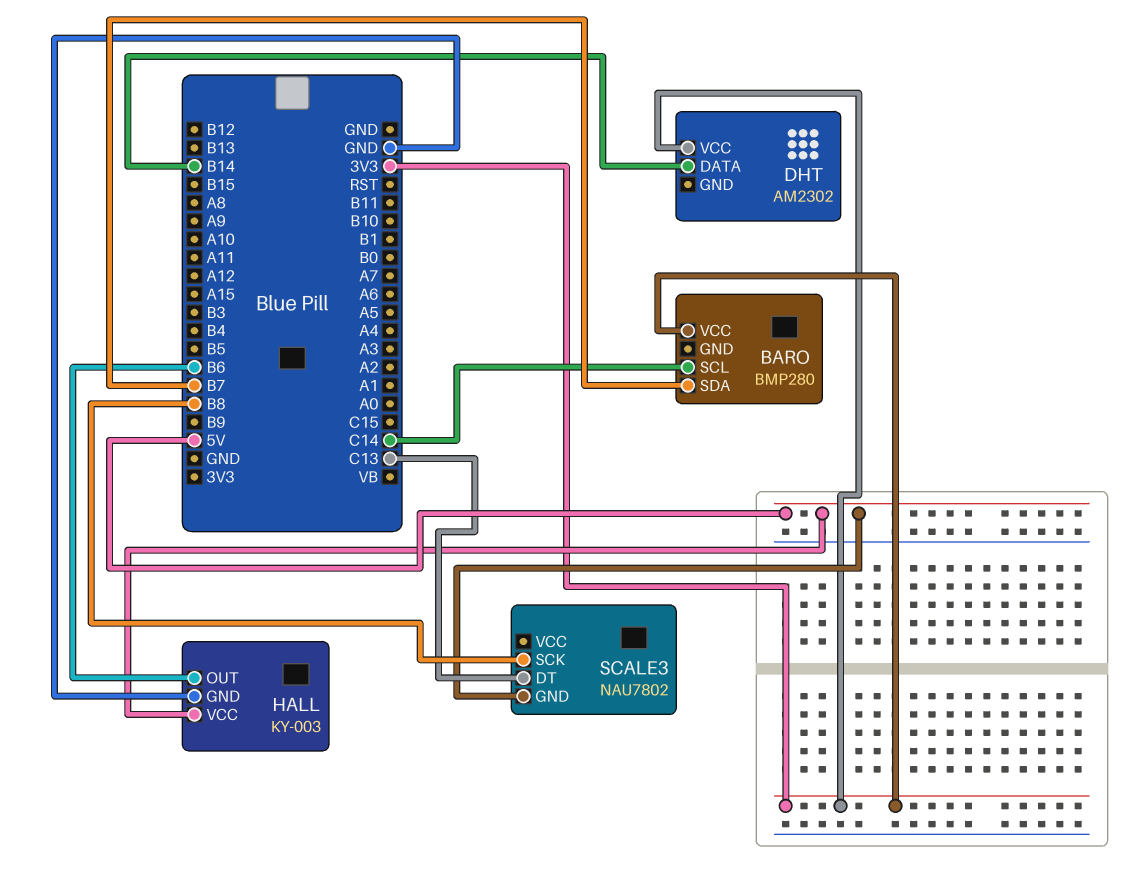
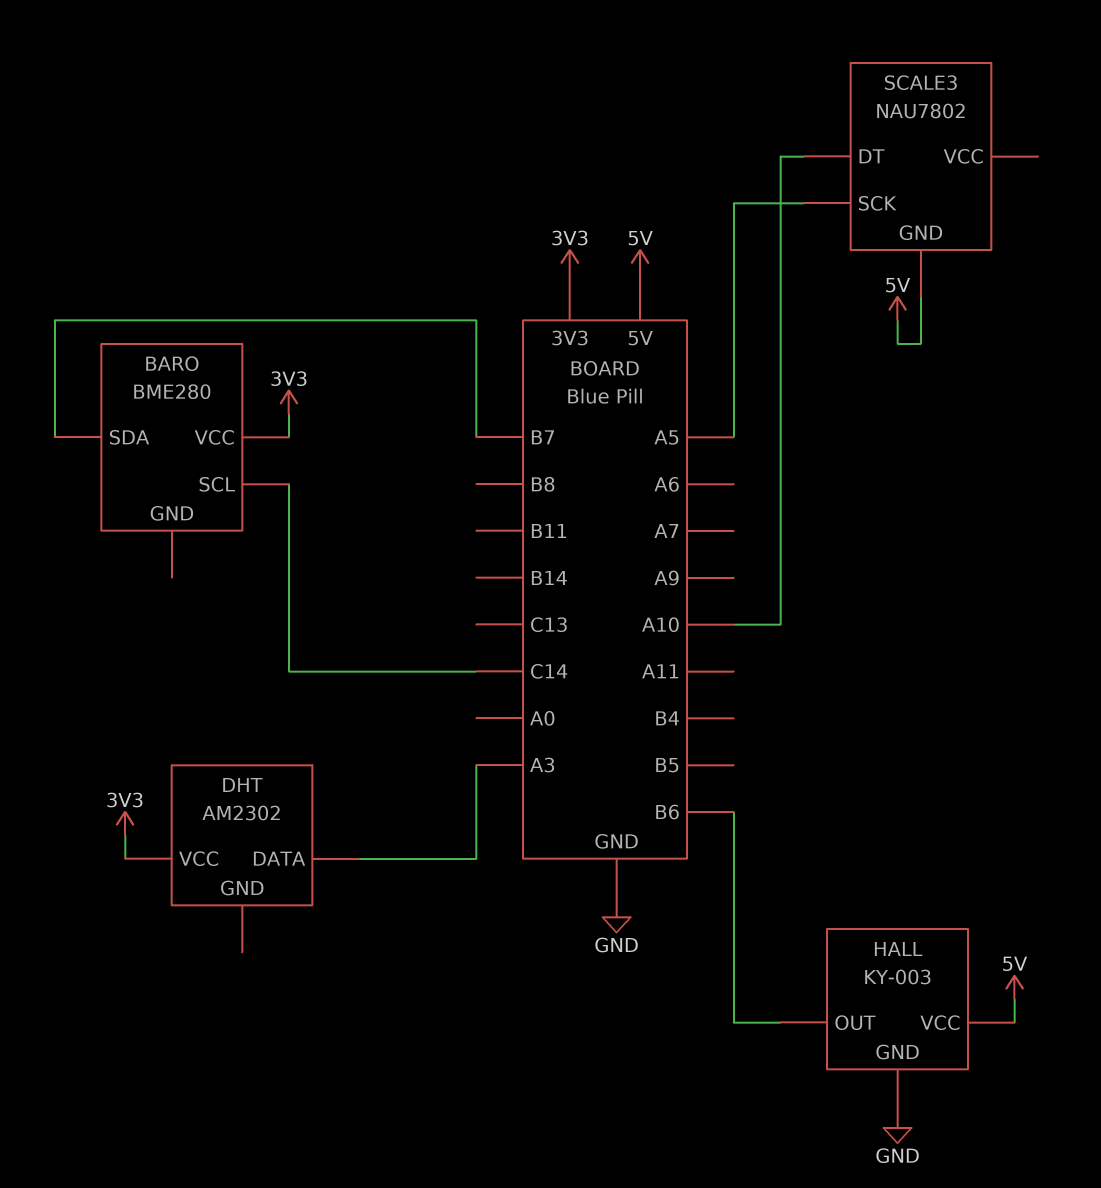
BARO: BMP280 -> BME280
DHT pin DATA: B14 -> A3
SCALE3 pin DT: C13 -> A10
SCALE3 pin SCK: B8 -> A5

